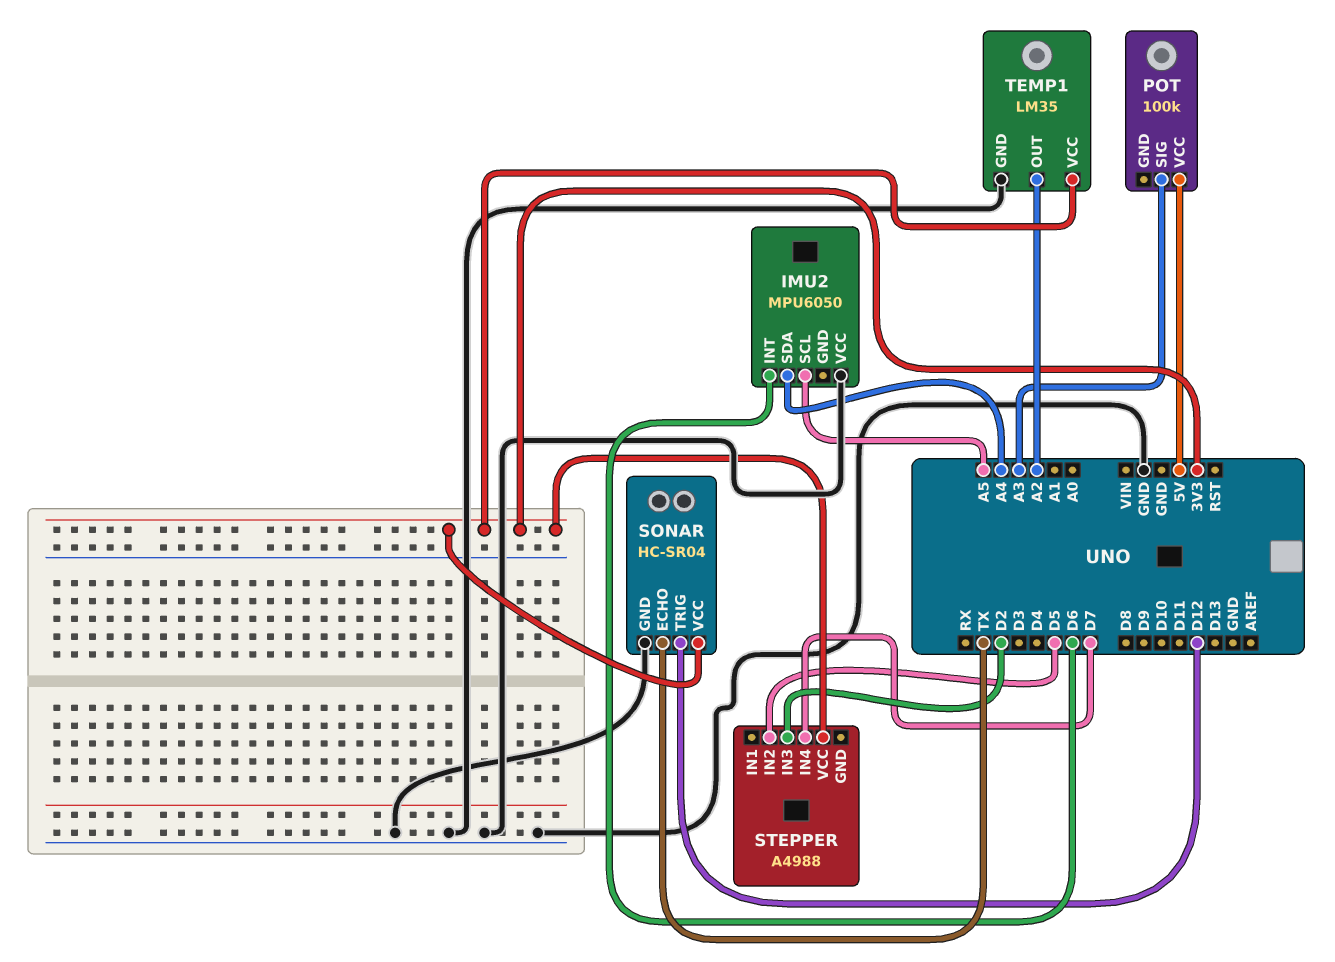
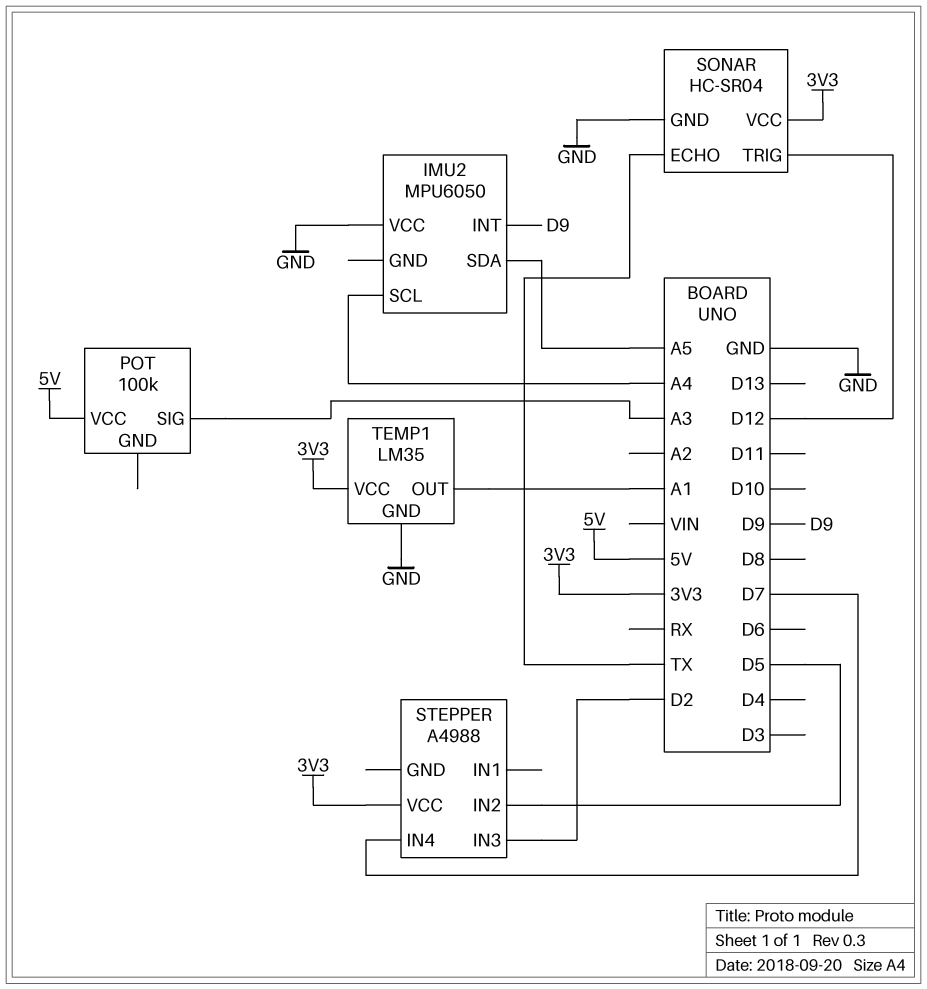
IMU2 pin INT: D6 -> D9
IMU2 pin SCL: A5 -> A4
IMU2 pin SDA: A4 -> A5
TEMP1 pin OUT: A2 -> A1

